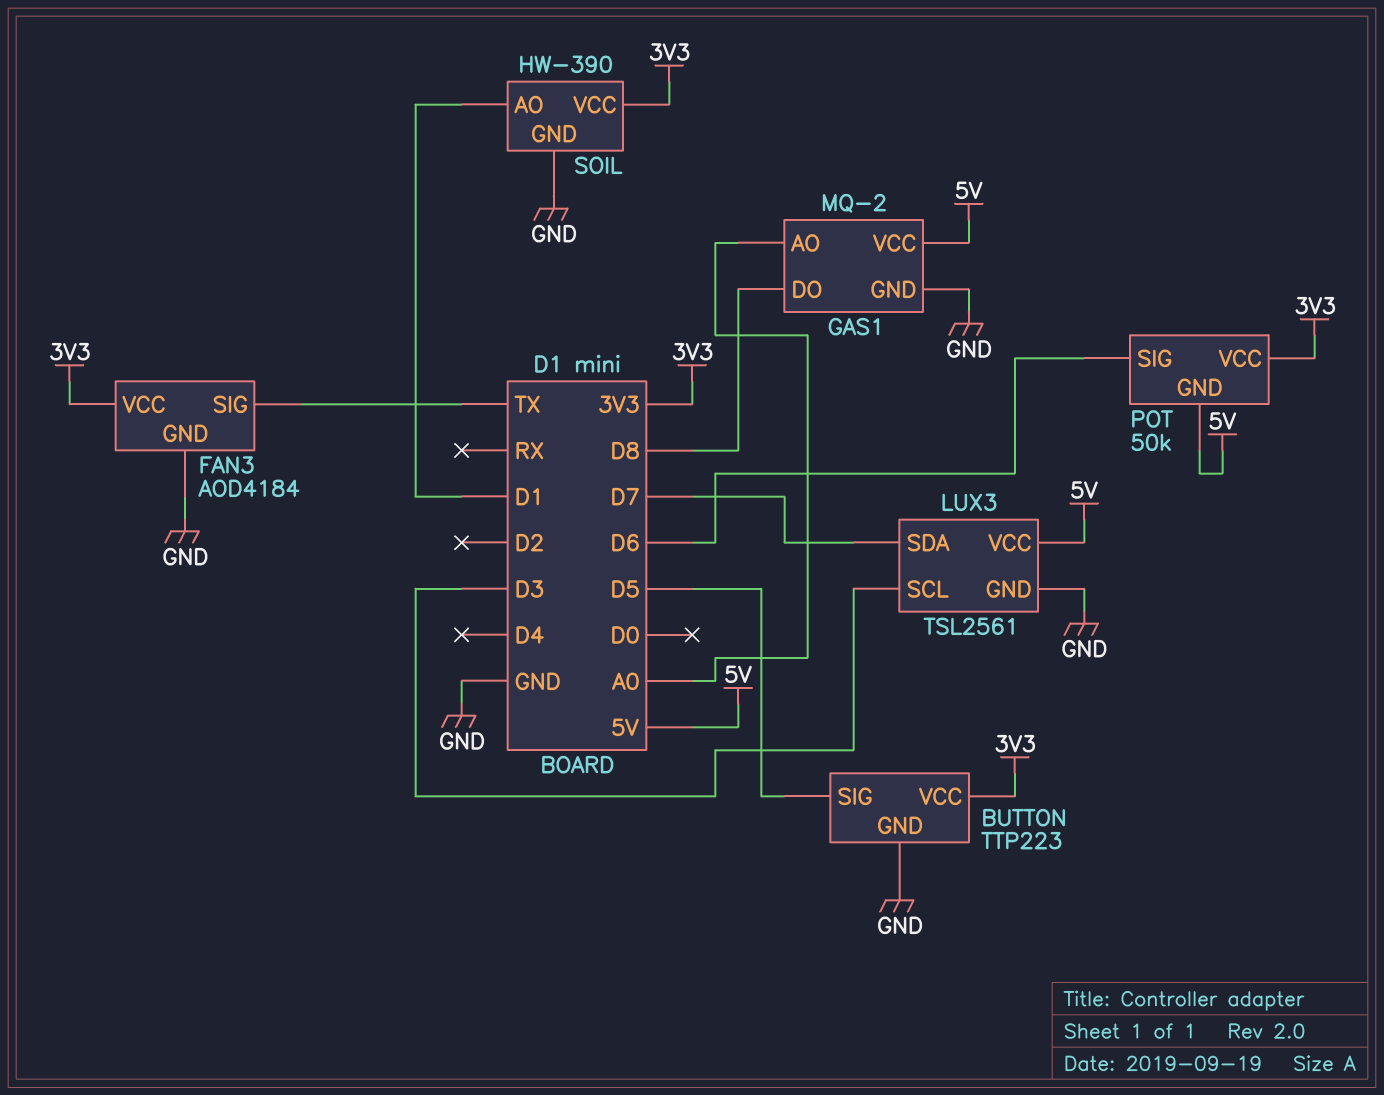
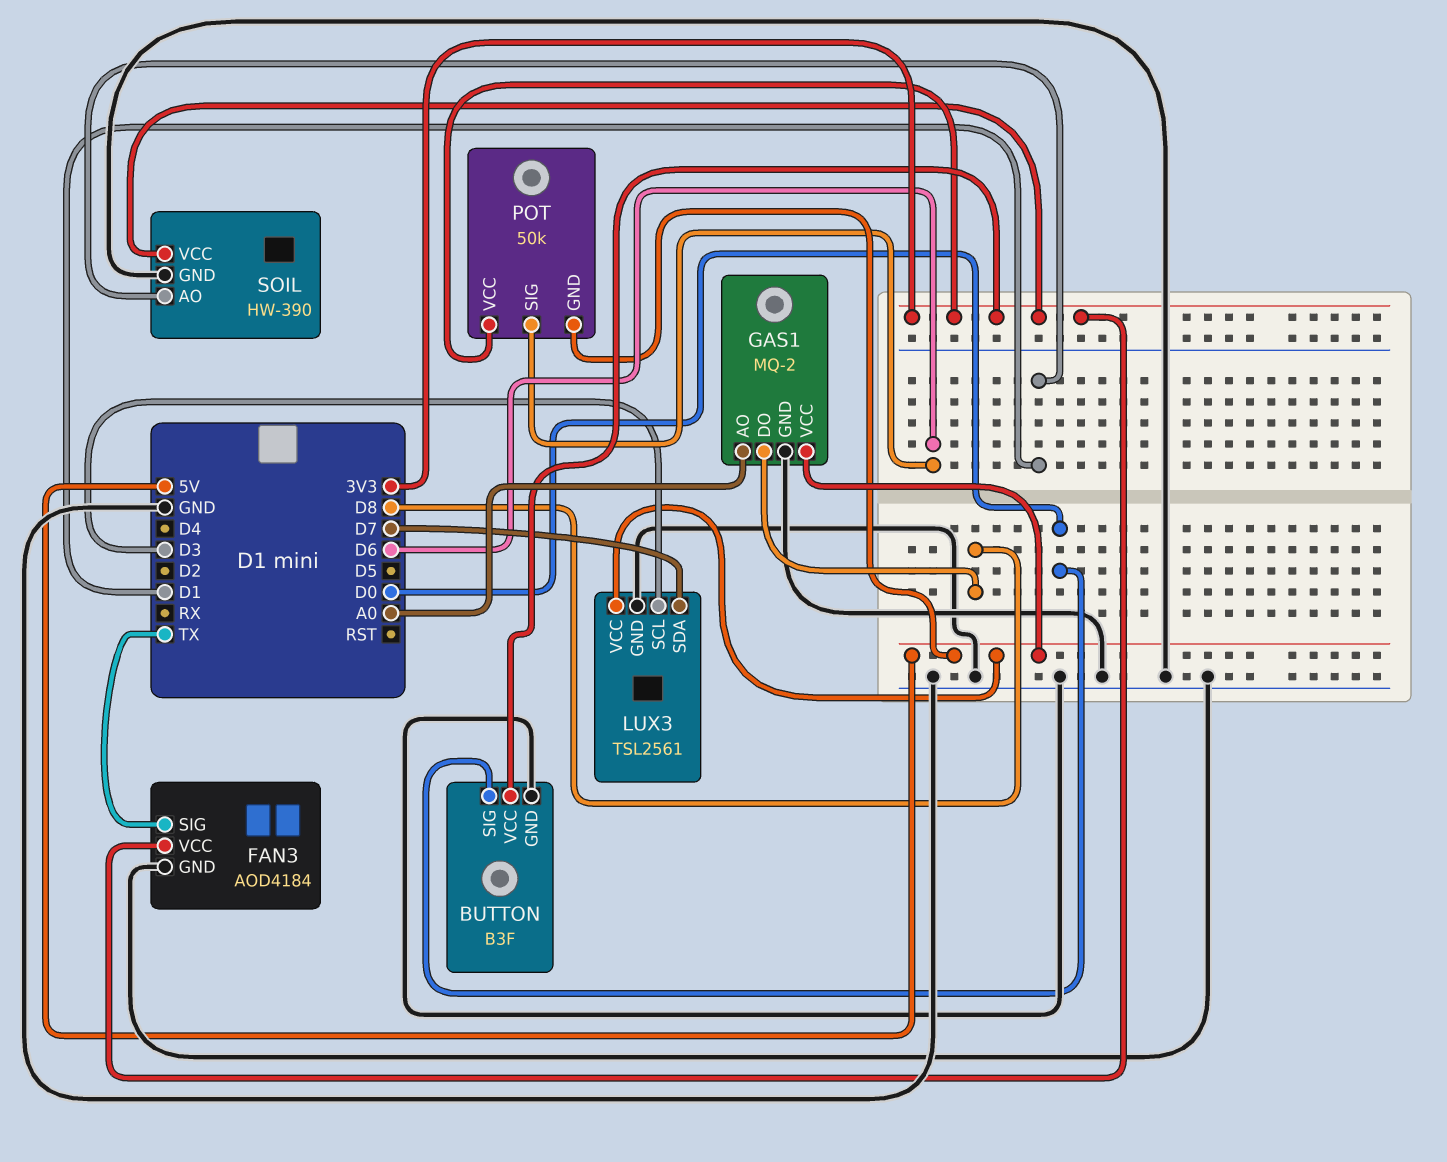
BUTTON: TTP223 -> B3F
BUTTON pin SIG: D5 -> D0

